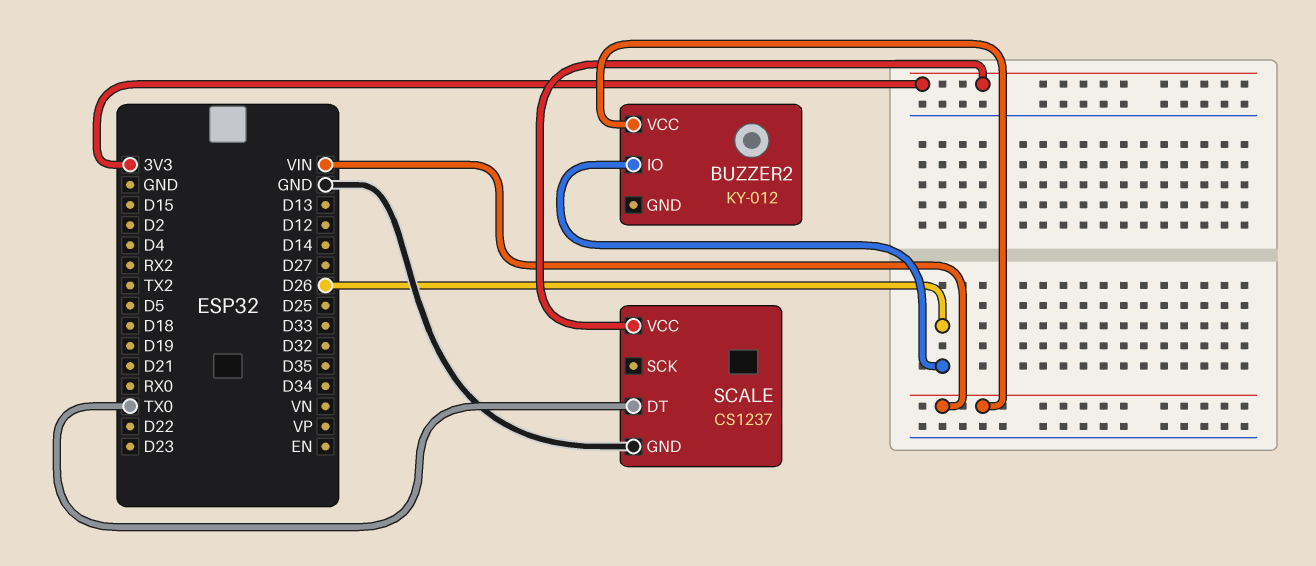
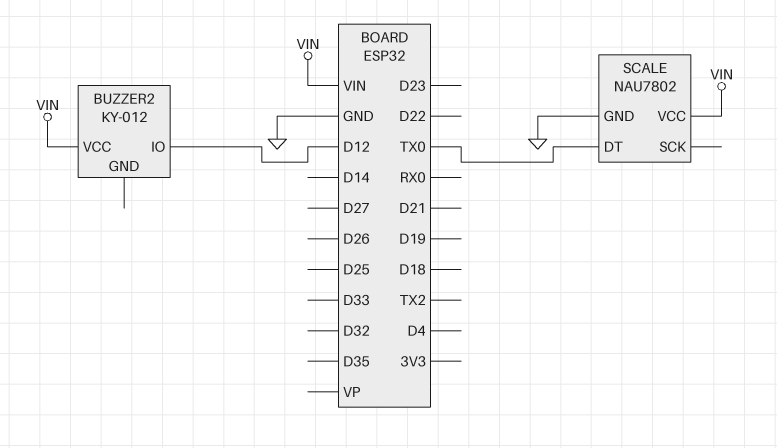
BUZZER2 pin IO: D26 -> D12
SCALE: CS1237 -> NAU7802
SCALE pin VCC: 3V3 -> VIN

